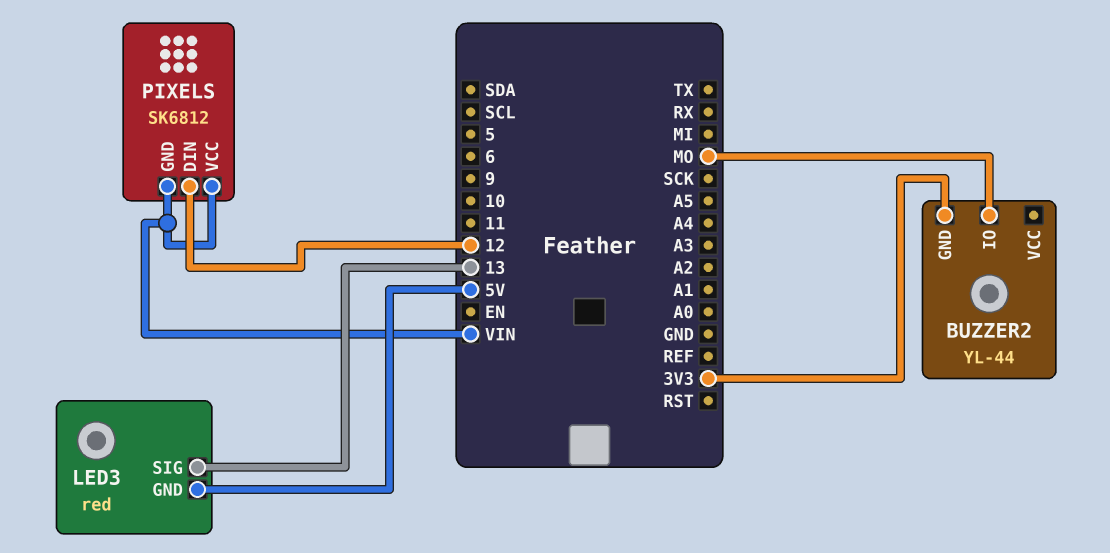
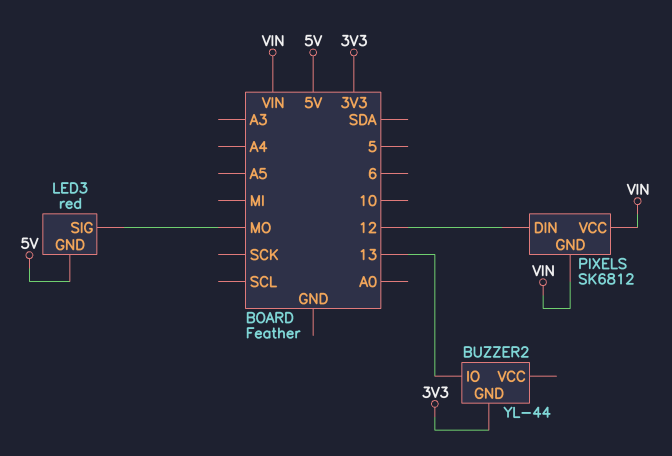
BUZZER2 pin IO: MO -> 13
LED3 pin SIG: 13 -> MO

